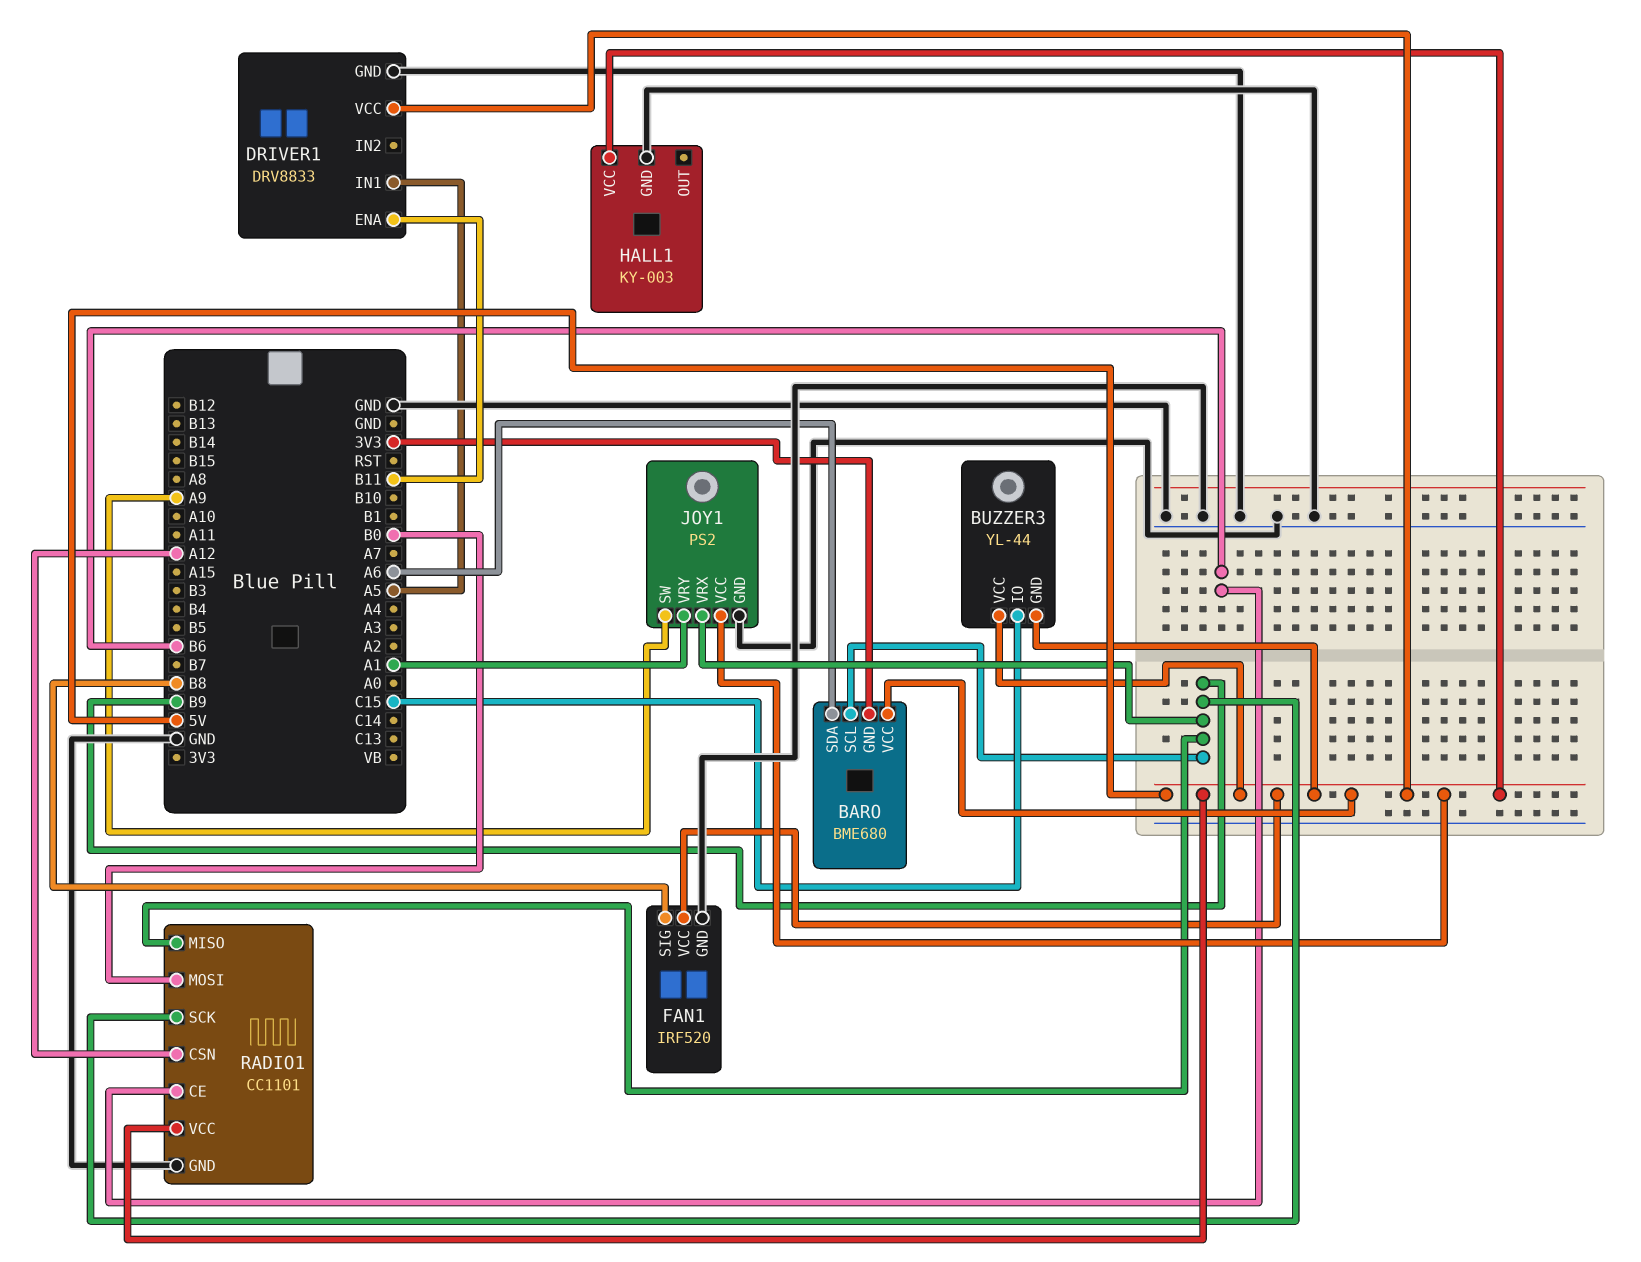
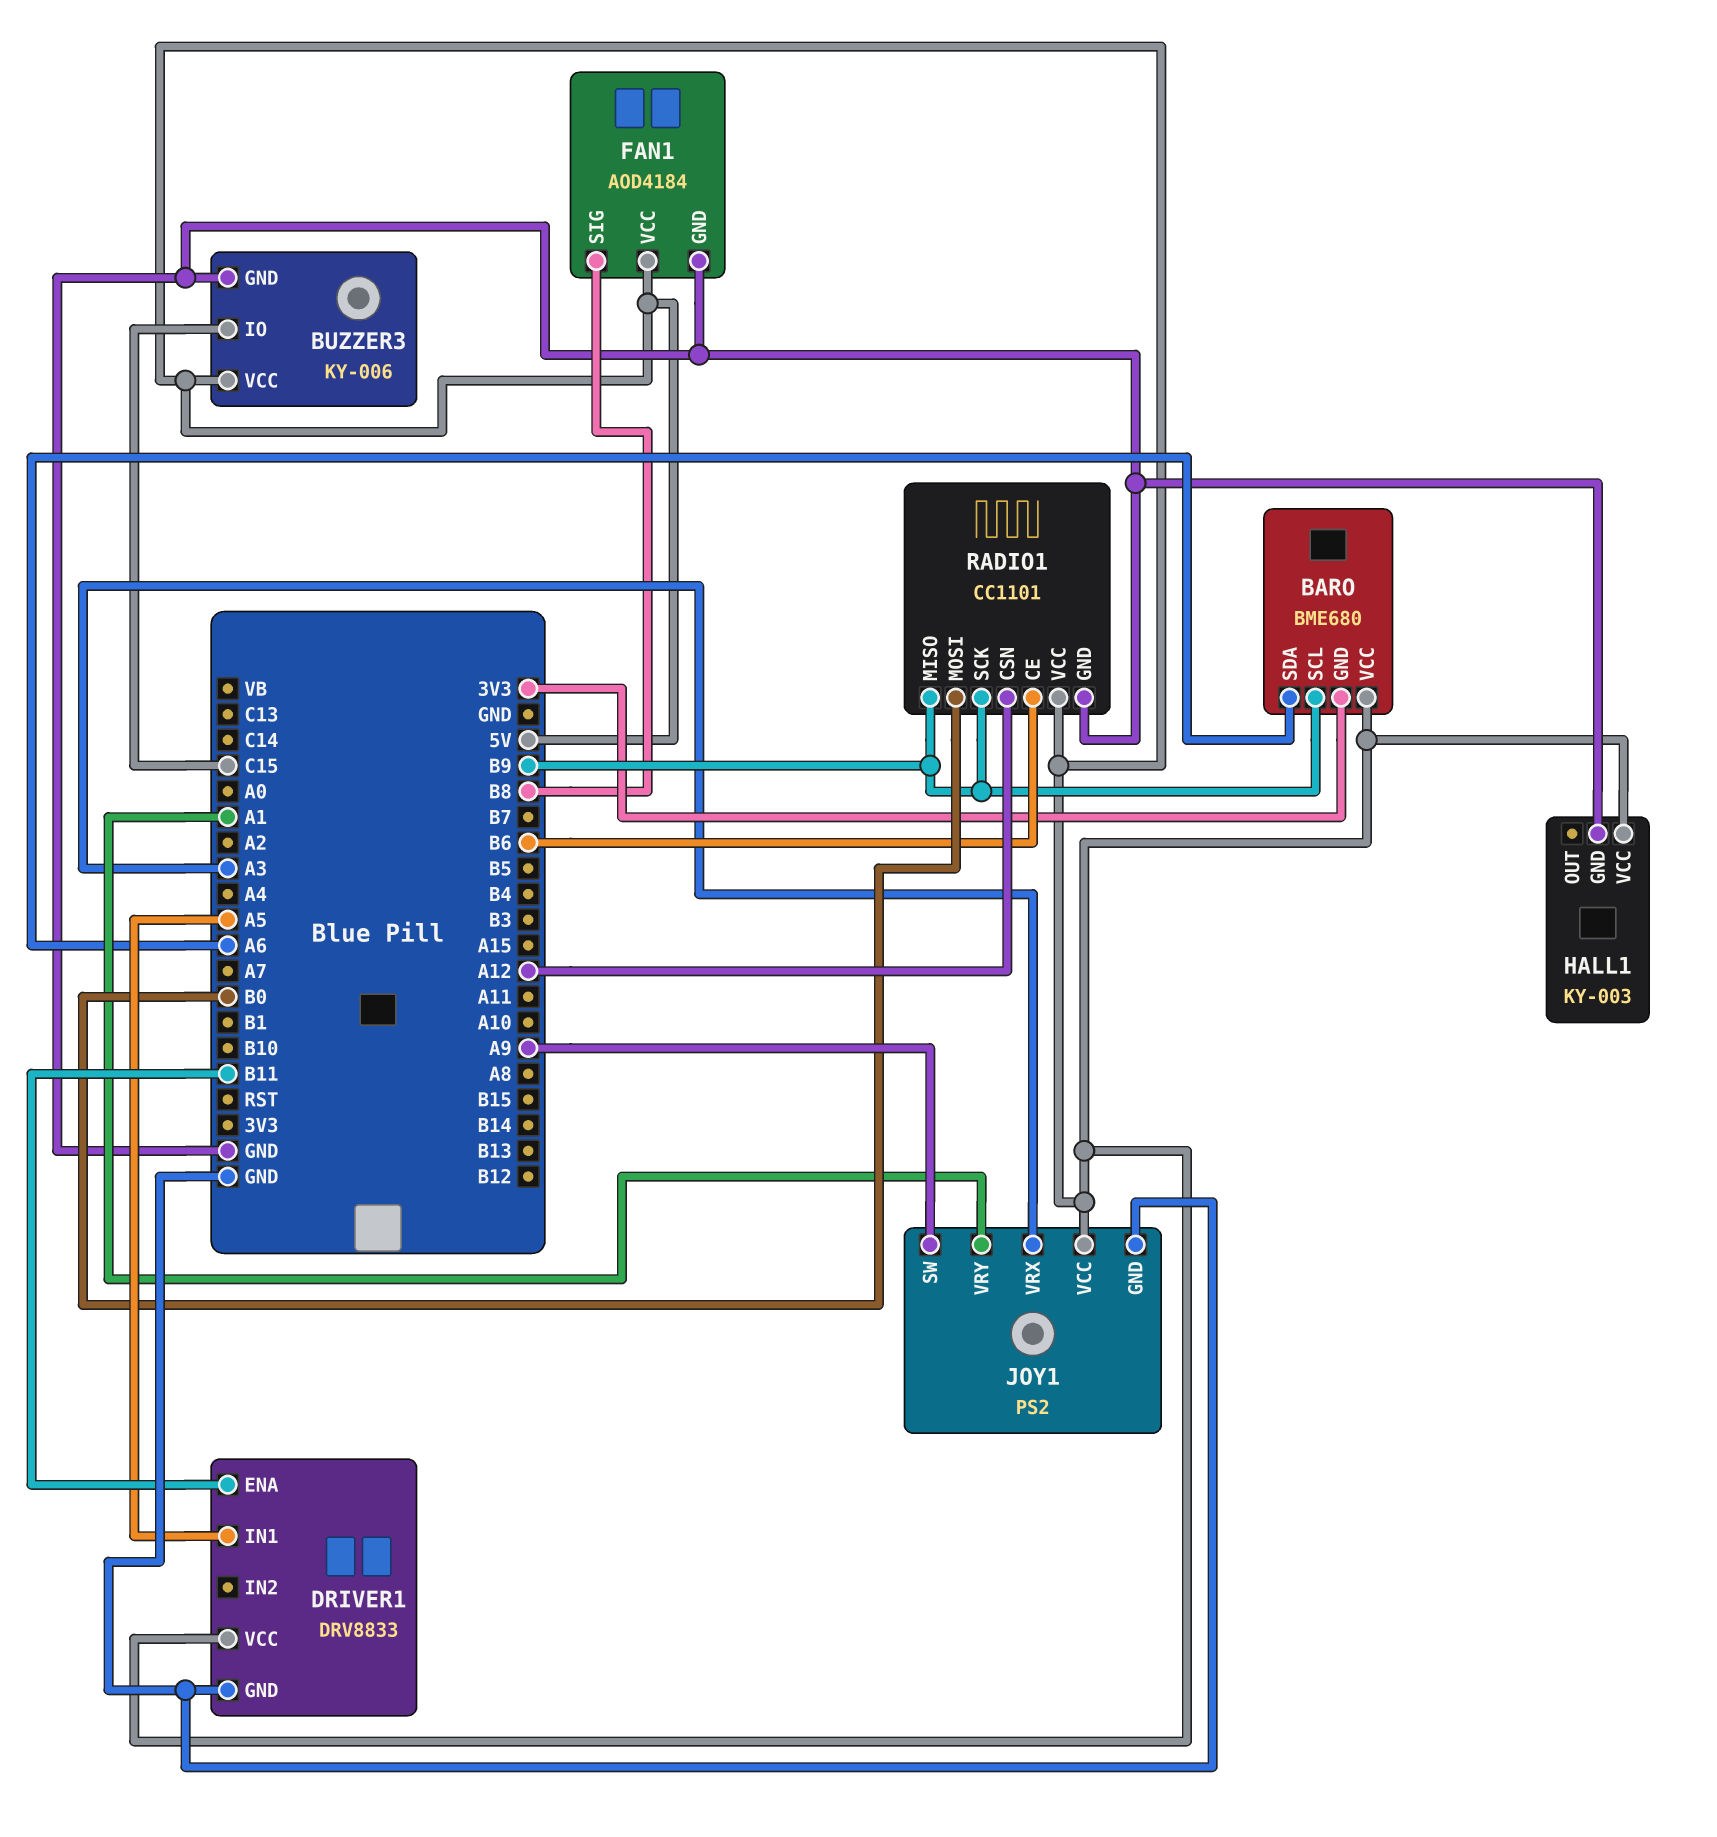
BUZZER3: YL-44 -> KY-006
BUZZER3 pin GND: 5V -> GND
FAN1: IRF520 -> AOD4184
JOY1 pin VRX: B9 -> A3

